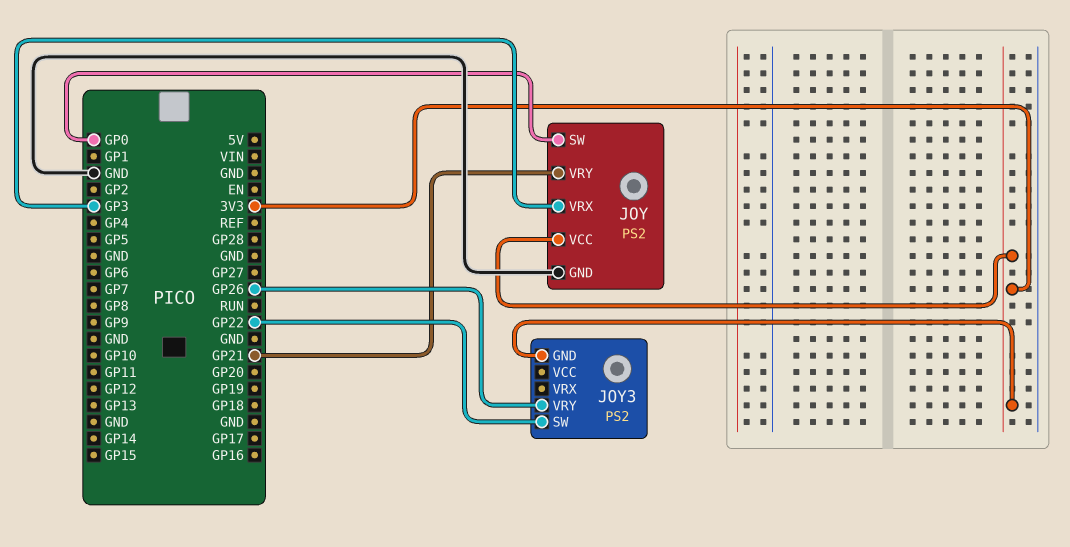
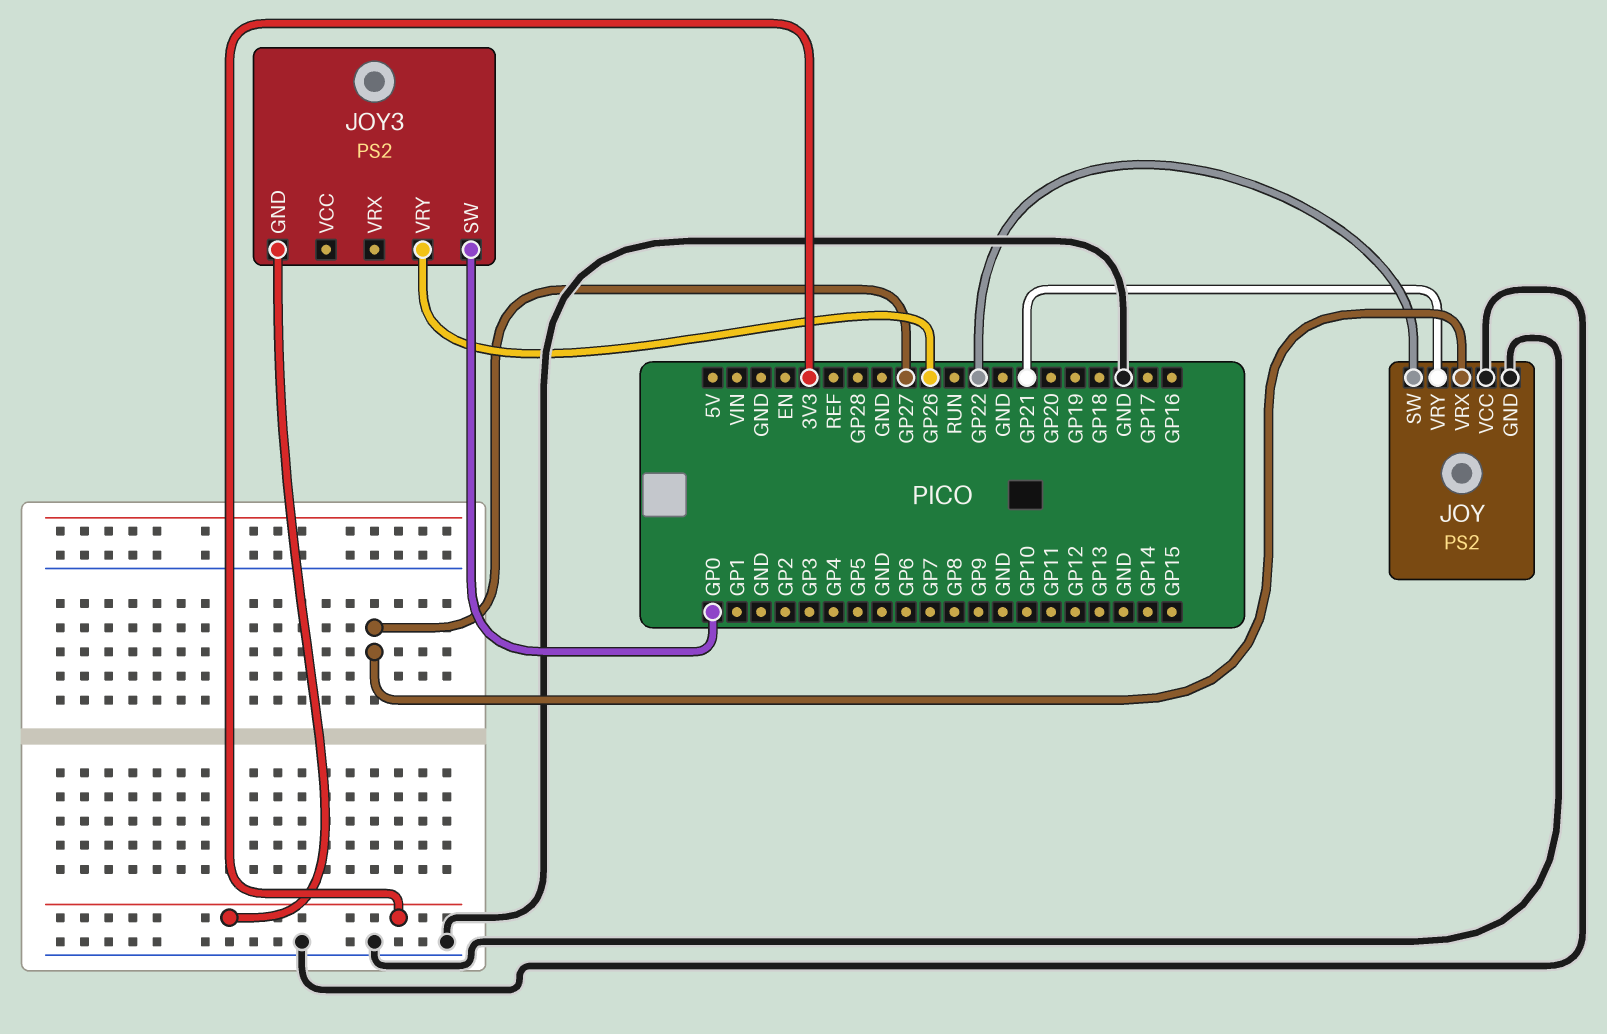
JOY pin SW: GP0 -> GP22
JOY pin VCC: 3V3 -> GND
JOY pin VRX: GP3 -> GP27
JOY3 pin SW: GP22 -> GP0

